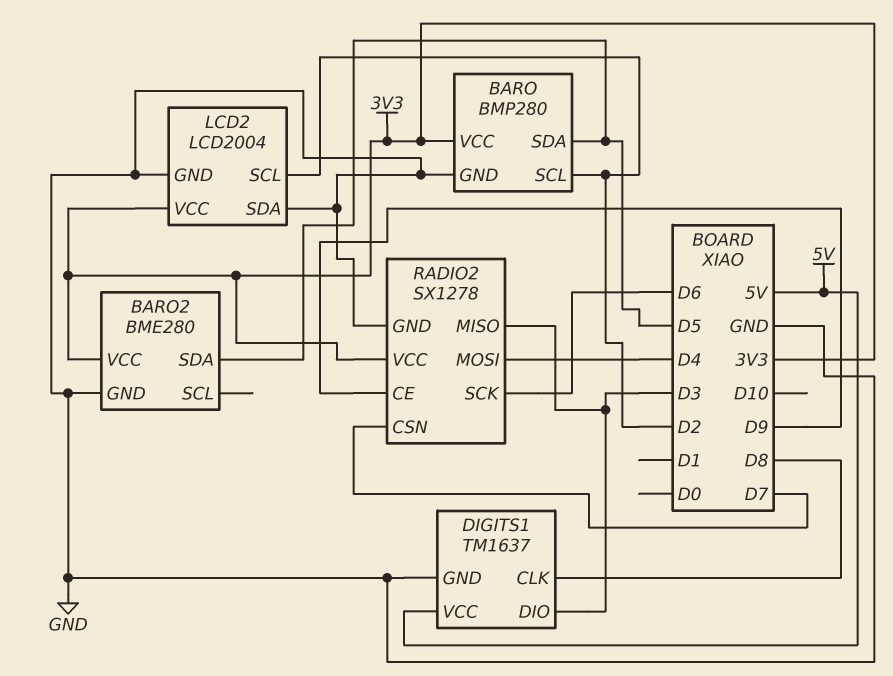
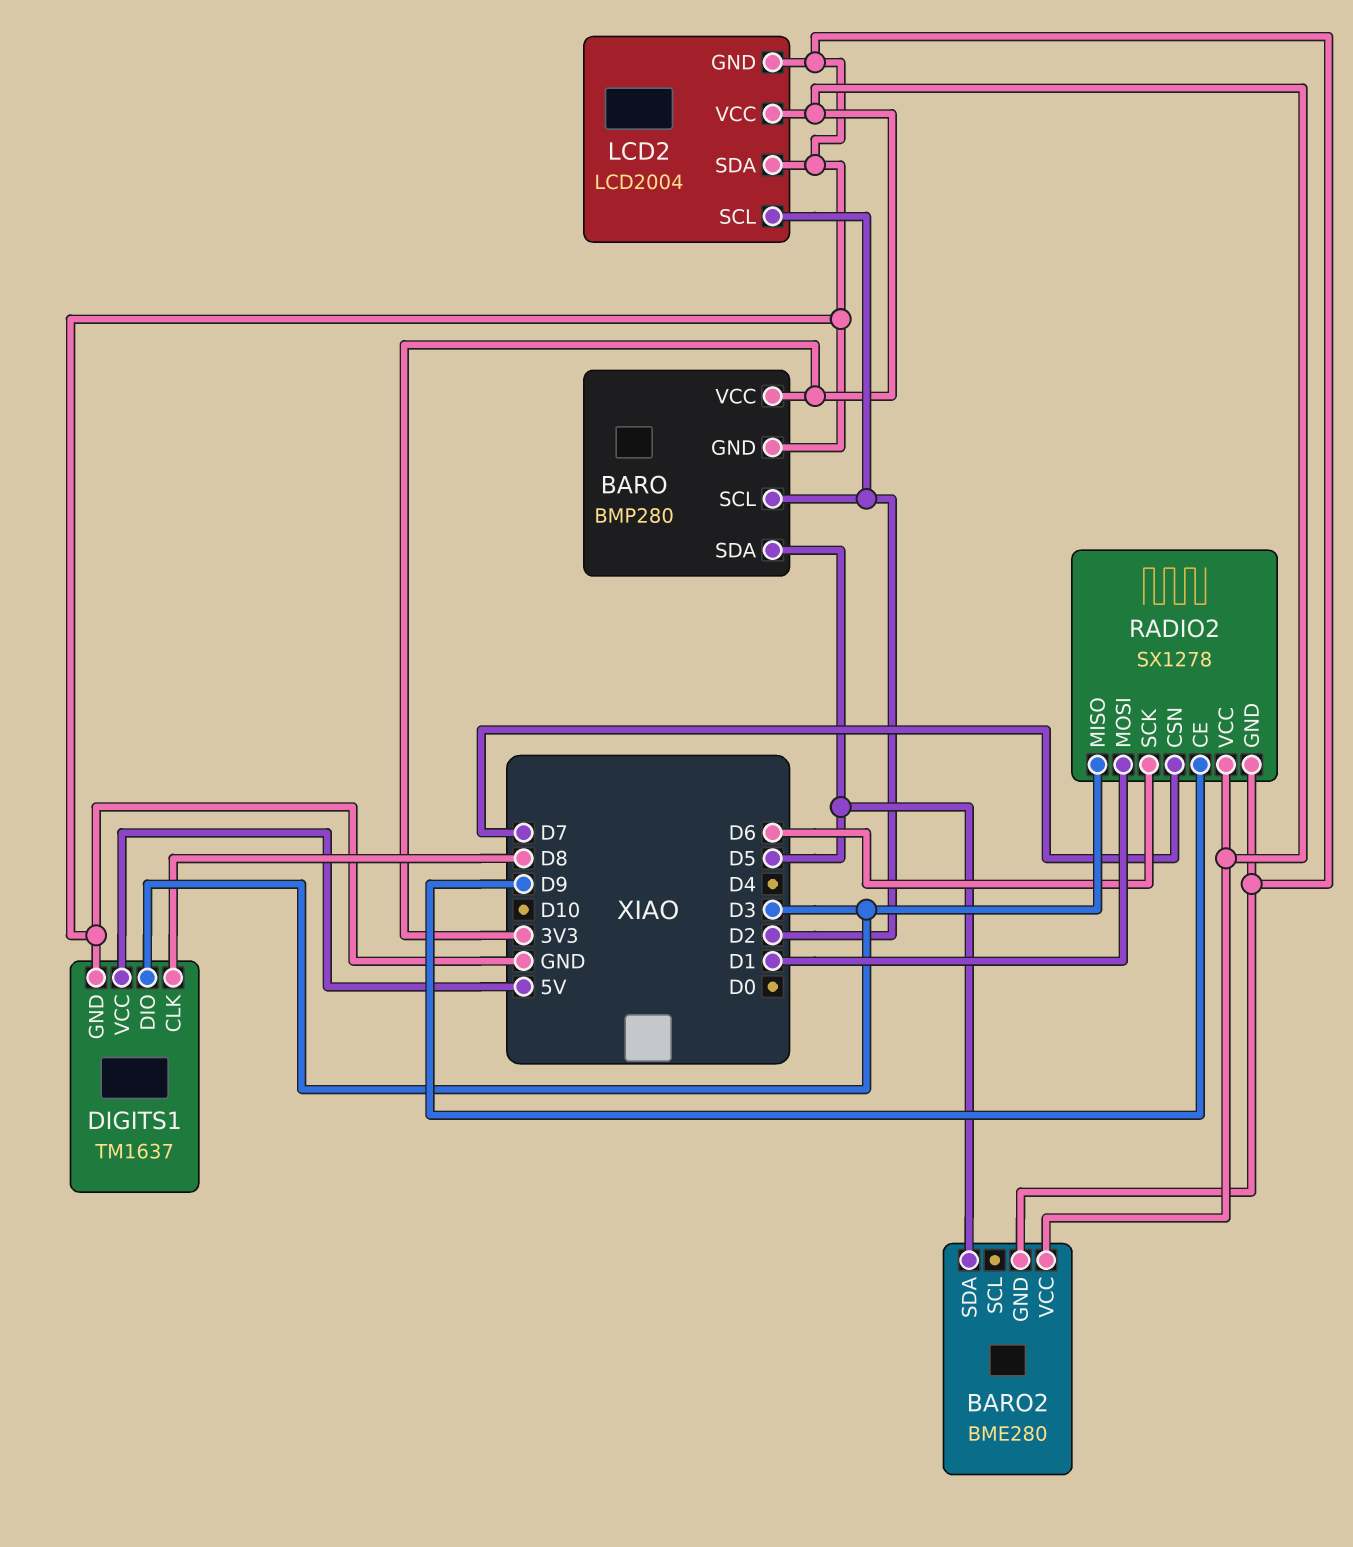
RADIO2 pin MOSI: D4 -> D1

